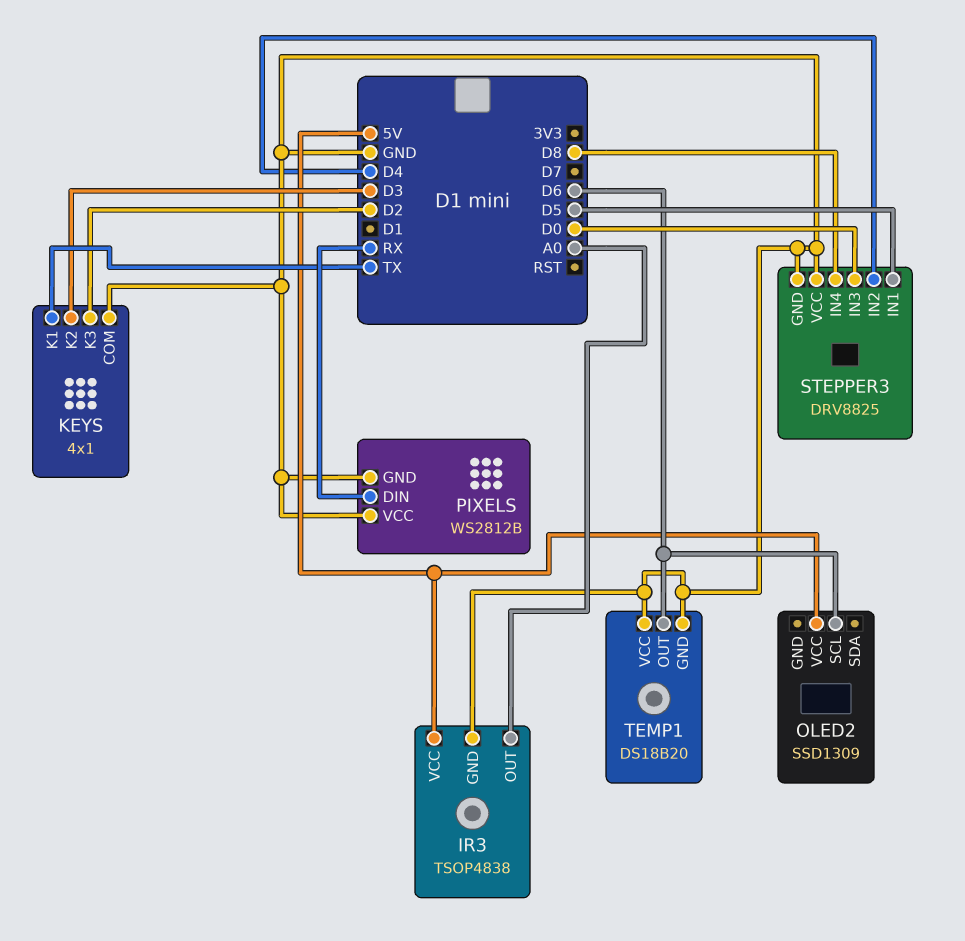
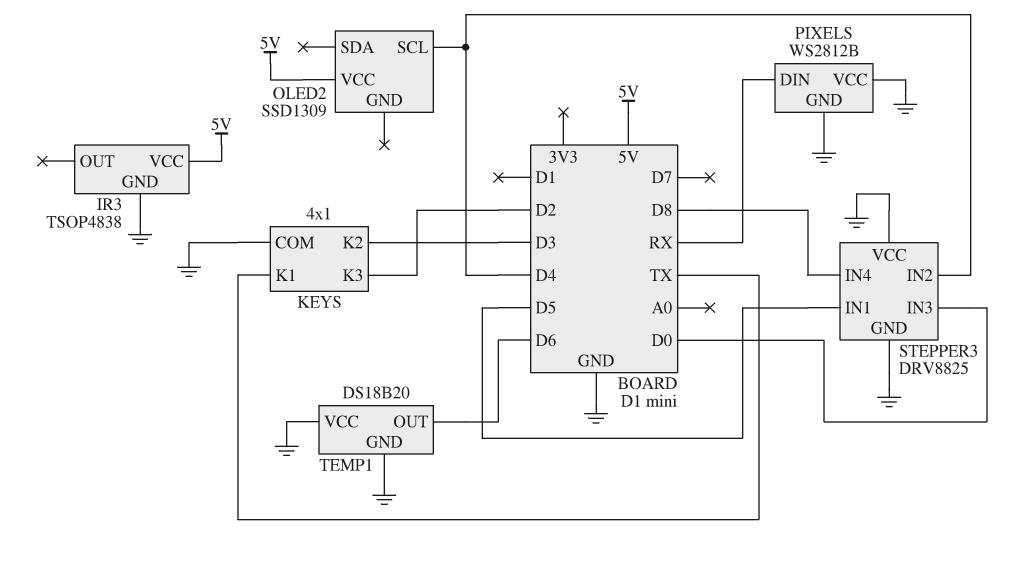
IR3 pin OUT: A0 -> none
OLED2 pin SCL: D6 -> D4

